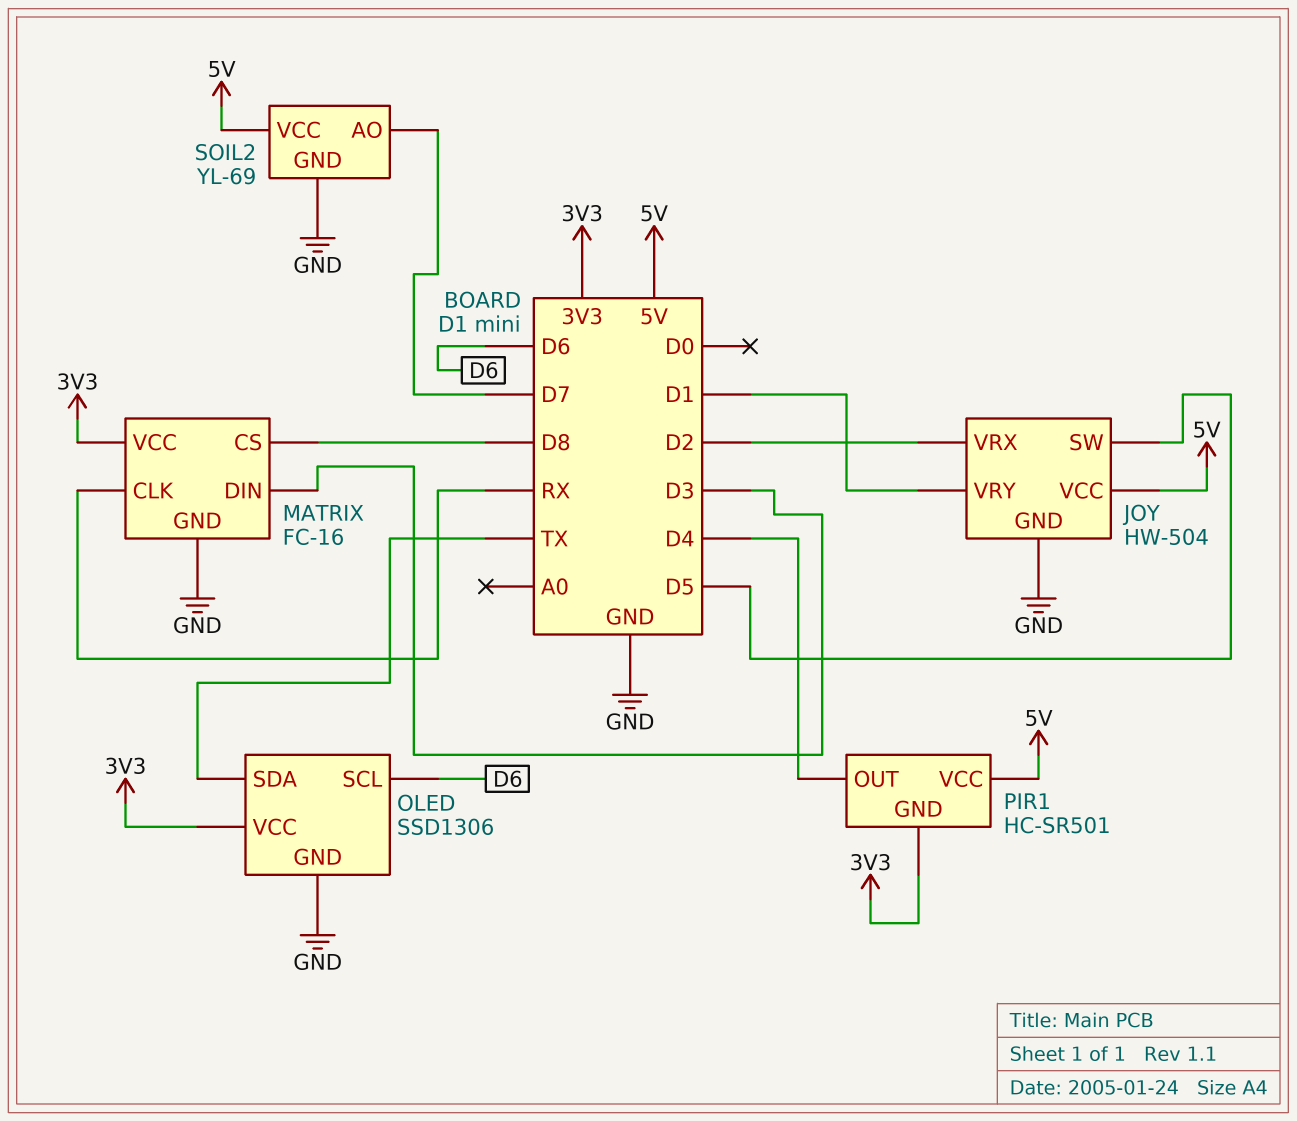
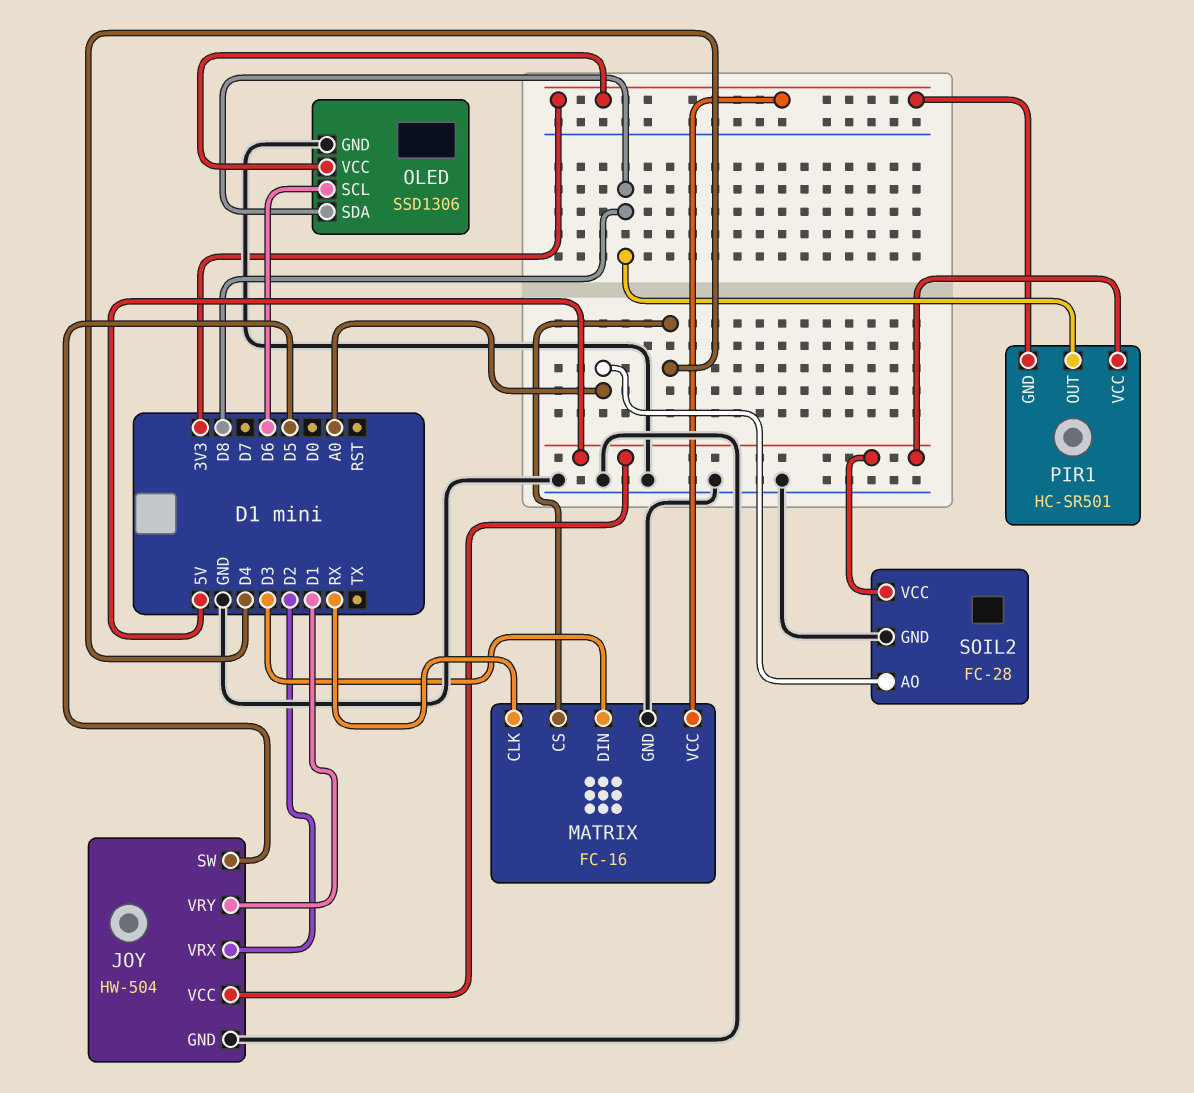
MATRIX pin CS: D8 -> D4
OLED pin SDA: TX -> D8
PIR1 pin OUT: D4 -> D8
SOIL2: YL-69 -> FC-28
SOIL2 pin AO: D7 -> A0

